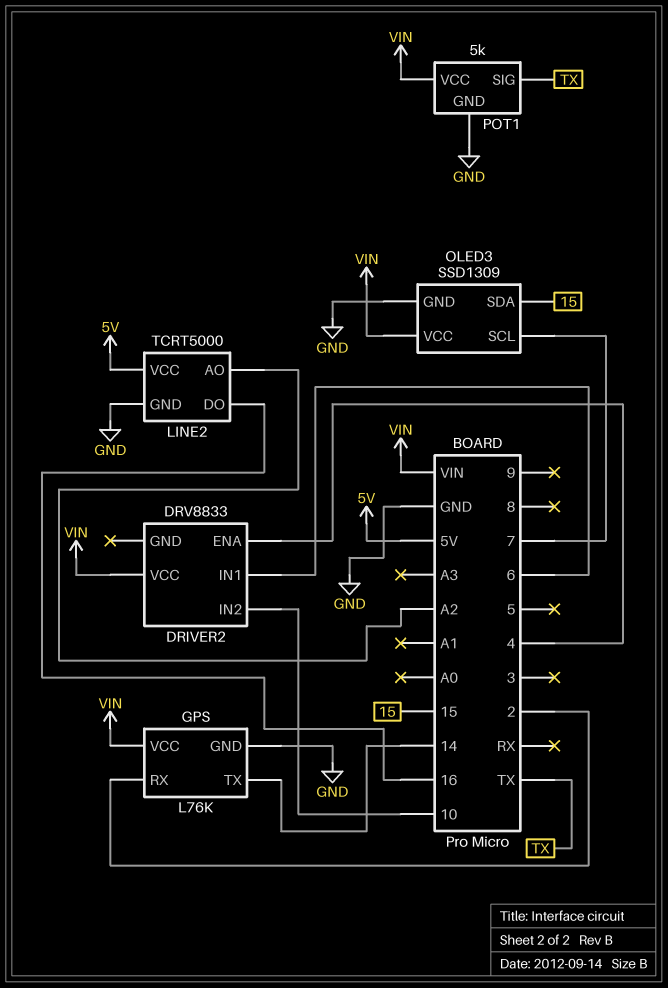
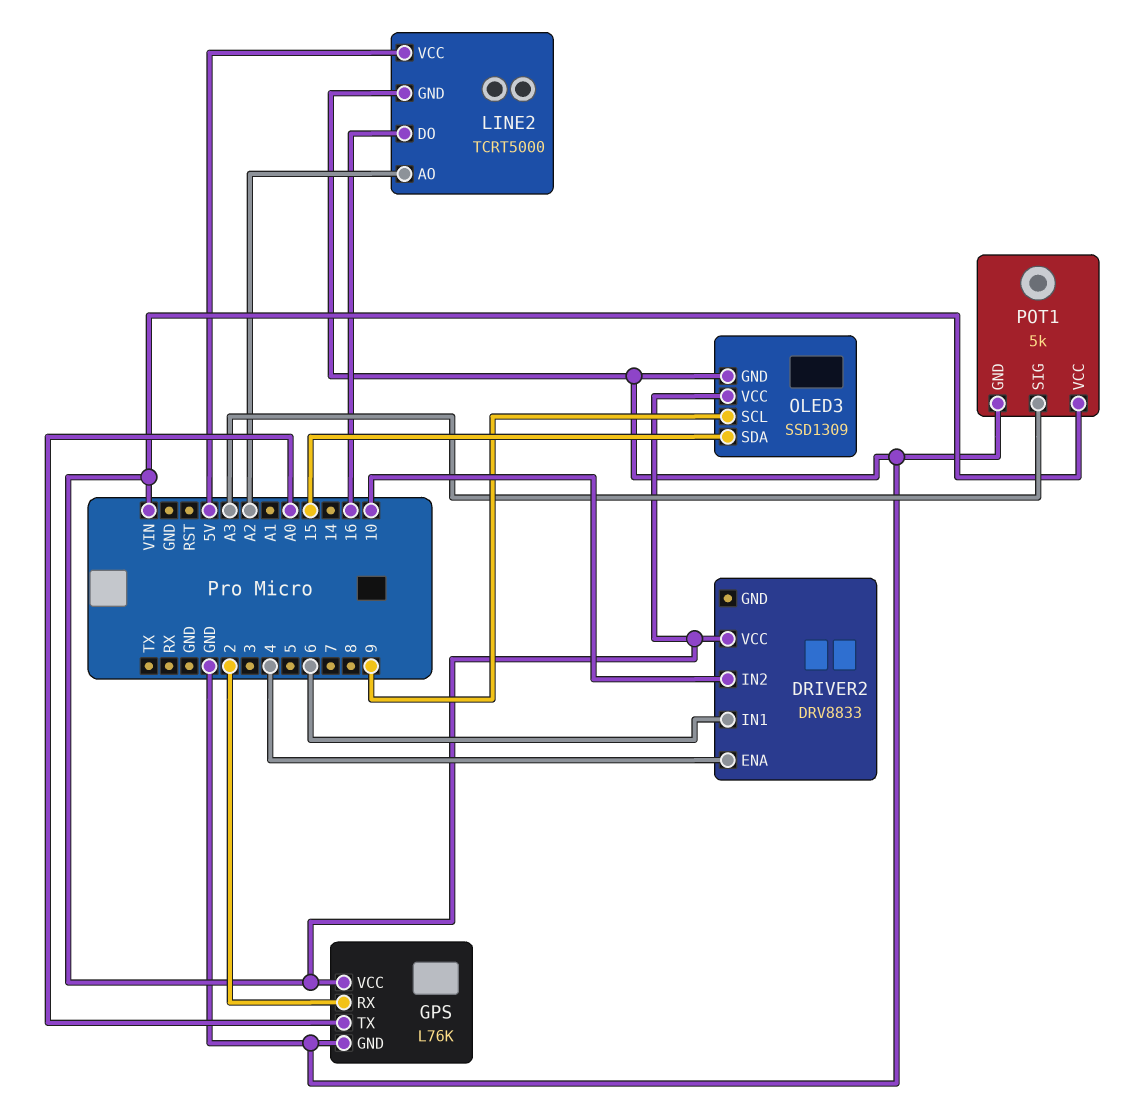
GPS pin TX: 14 -> A0
OLED3 pin SCL: 7 -> 9
POT1 pin SIG: TX -> A3

